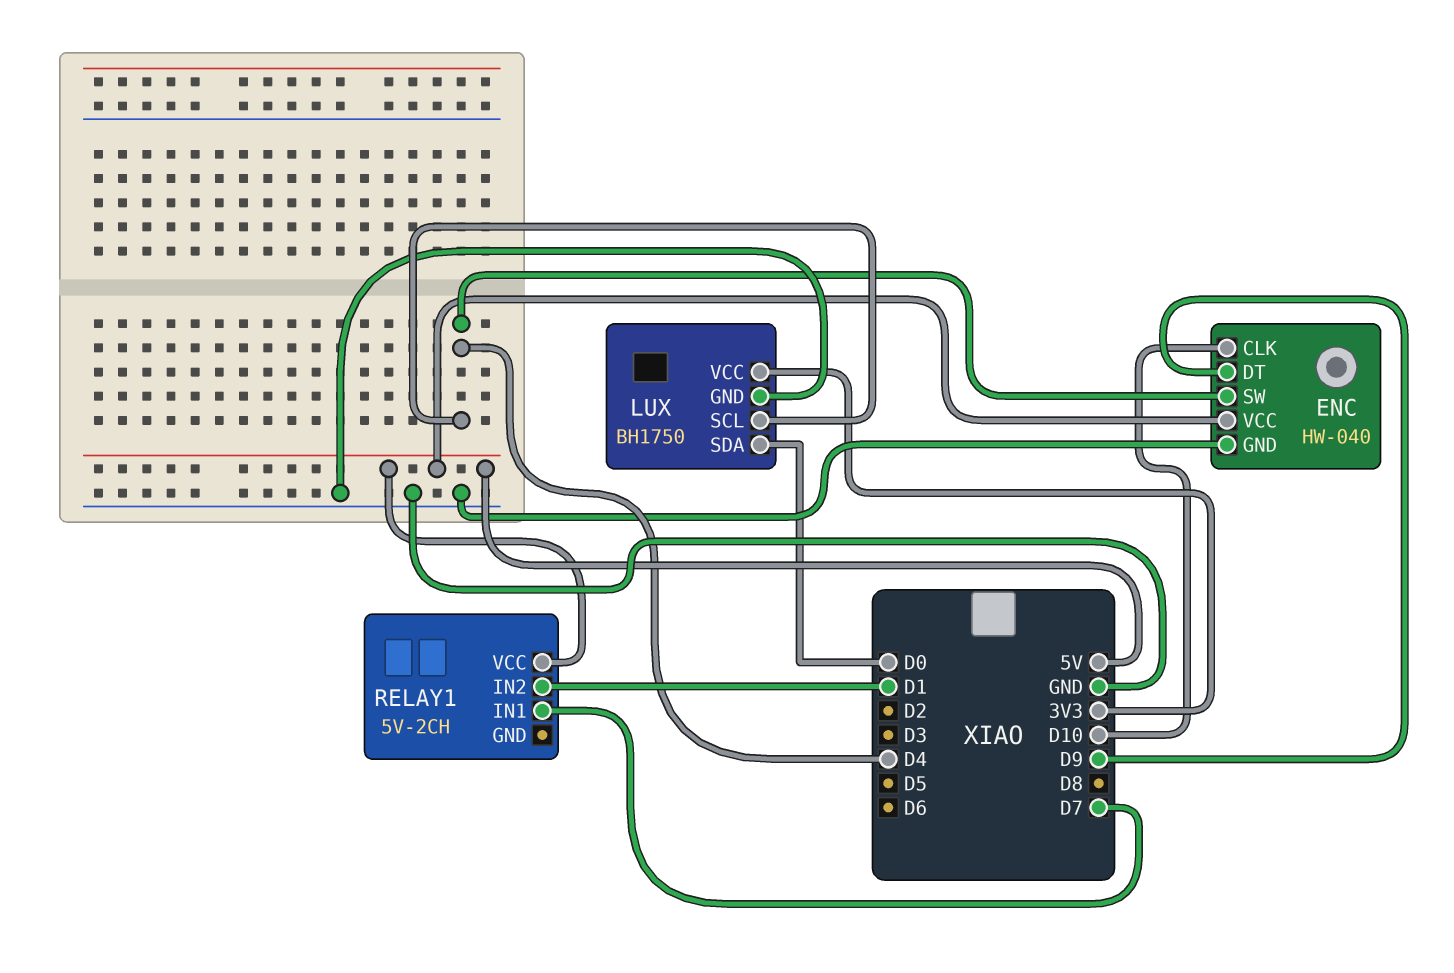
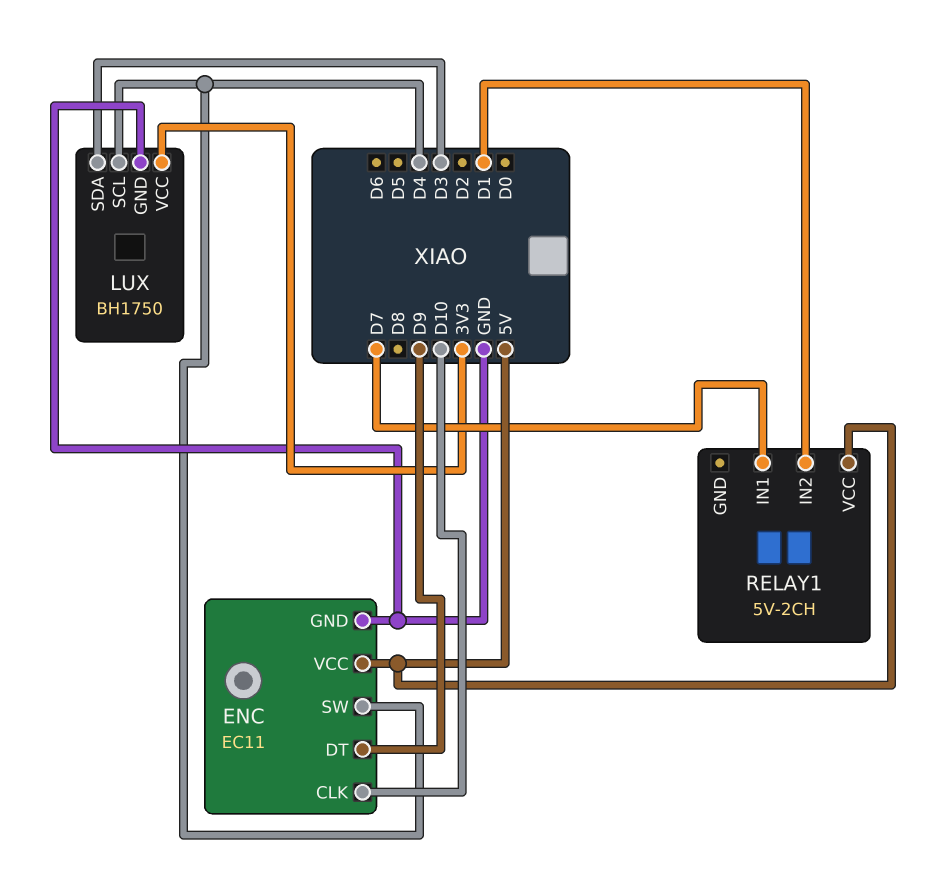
ENC: HW-040 -> EC11
LUX pin SDA: D0 -> D3

